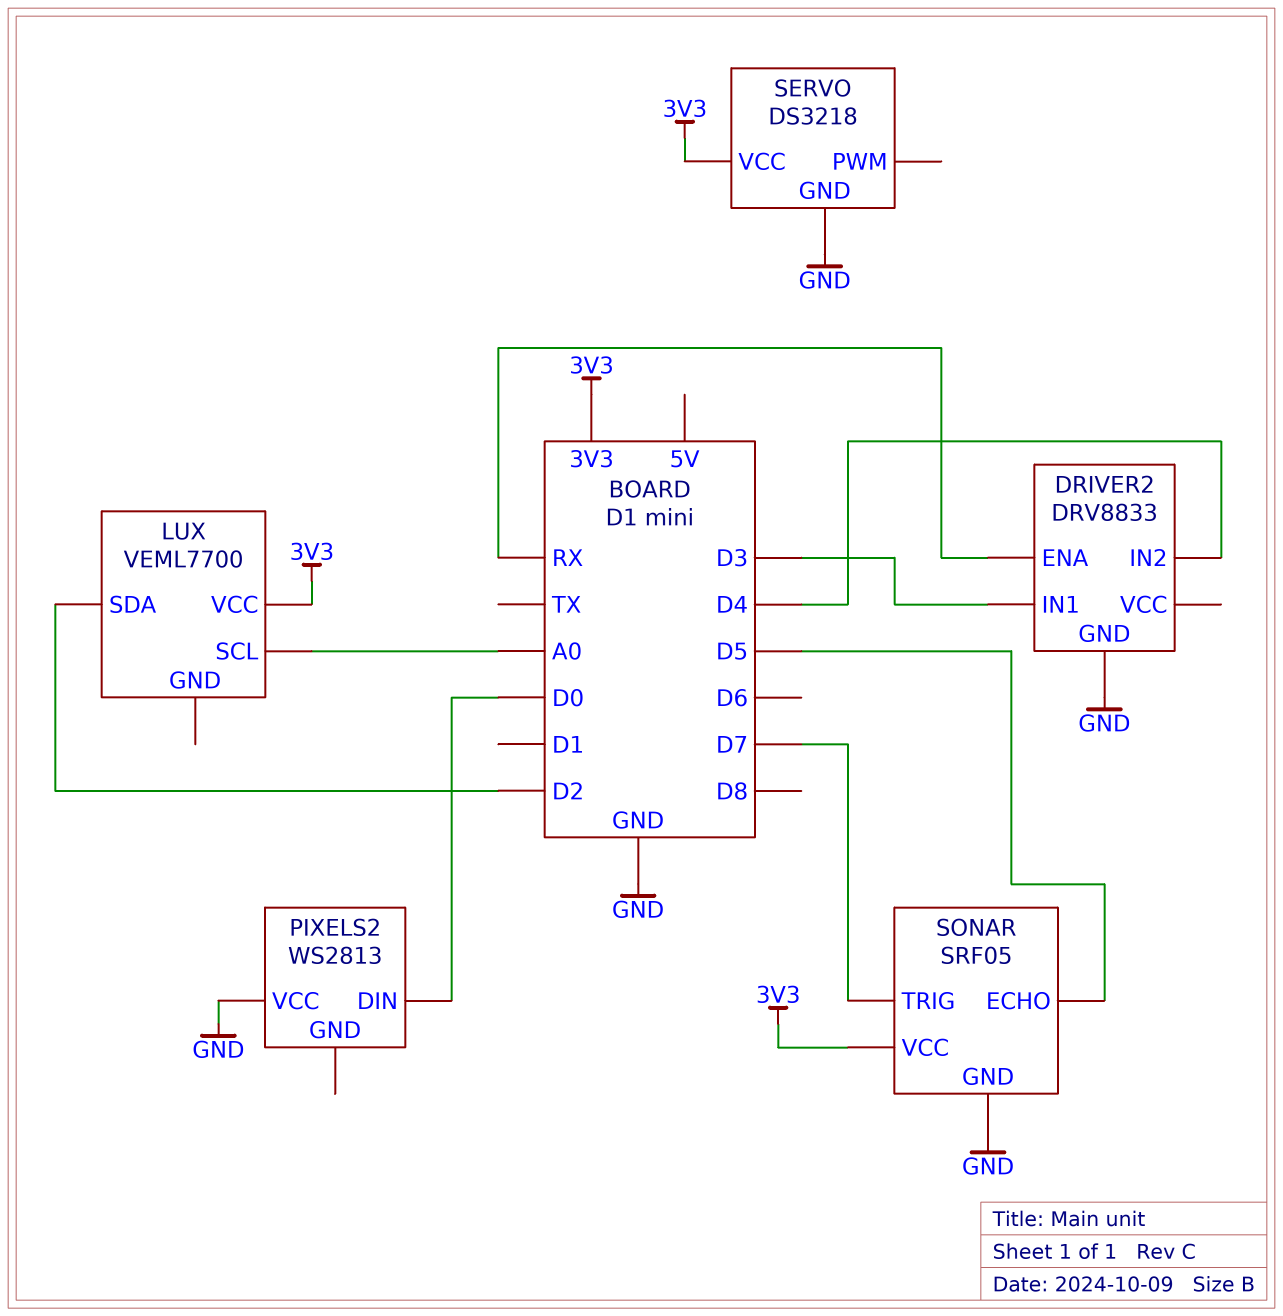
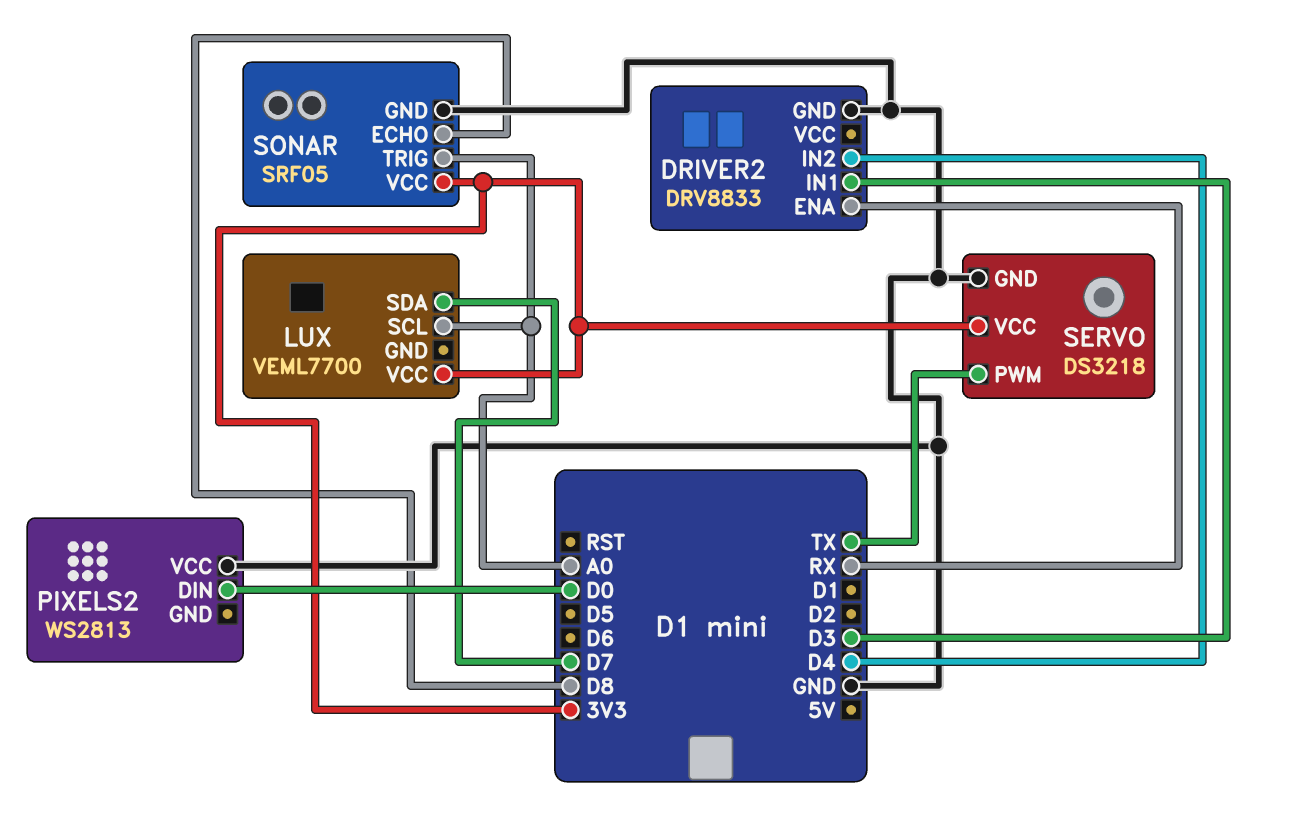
LUX pin SDA: D2 -> D7
SERVO pin PWM: none -> TX
SONAR pin ECHO: D5 -> D8
SONAR pin TRIG: D7 -> A0

